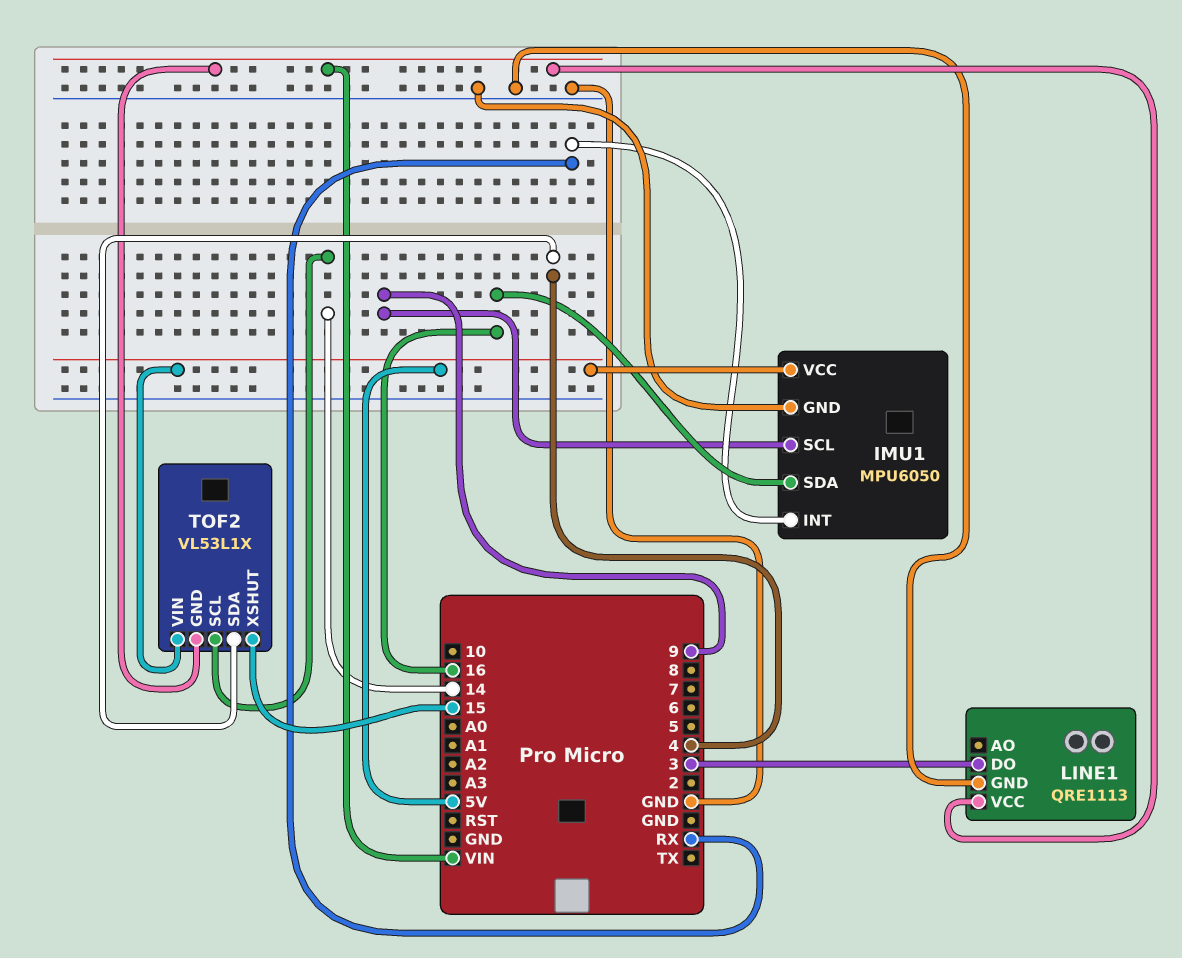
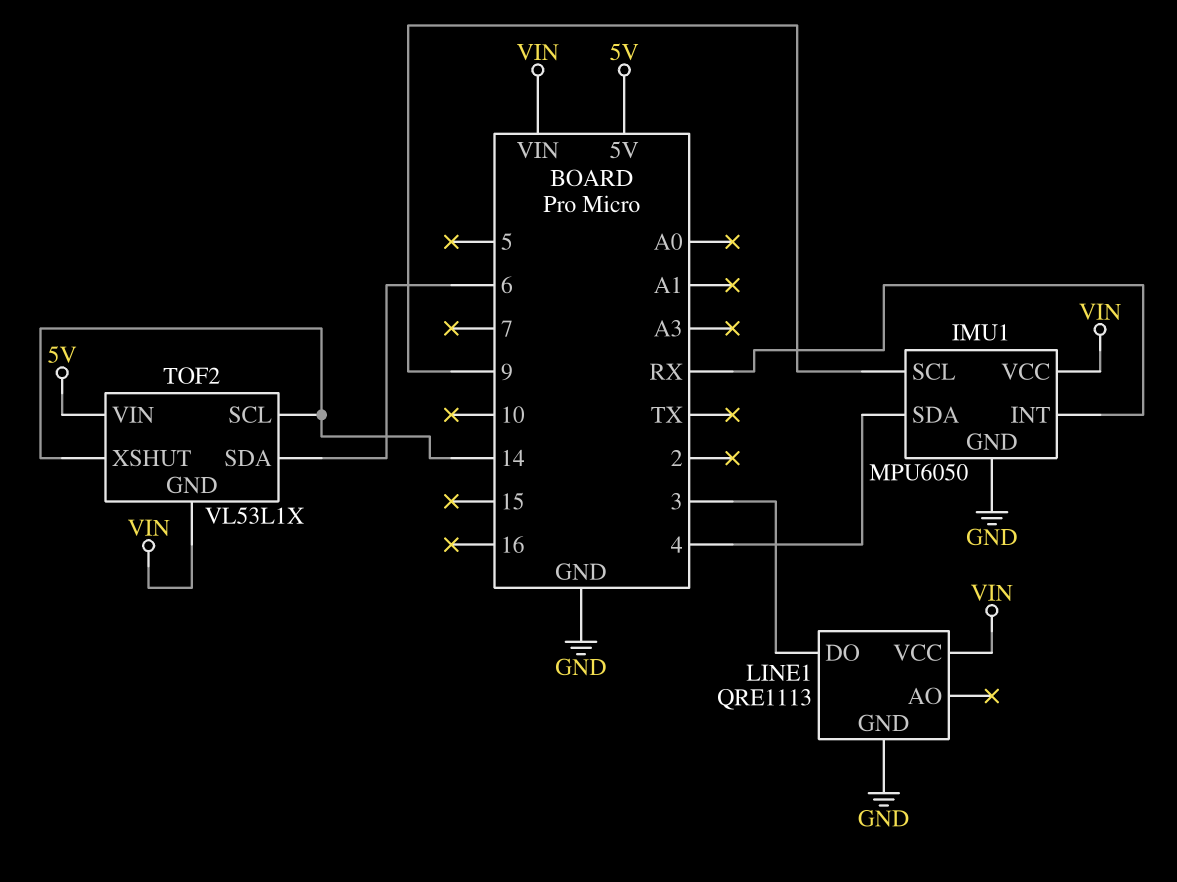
IMU1 pin SDA: 16 -> 4
IMU1 pin VCC: 5V -> VIN
TOF2 pin SDA: 4 -> 6
TOF2 pin XSHUT: 15 -> 14

